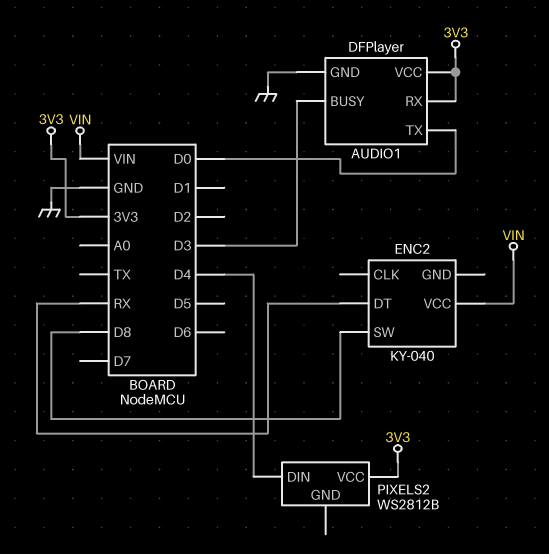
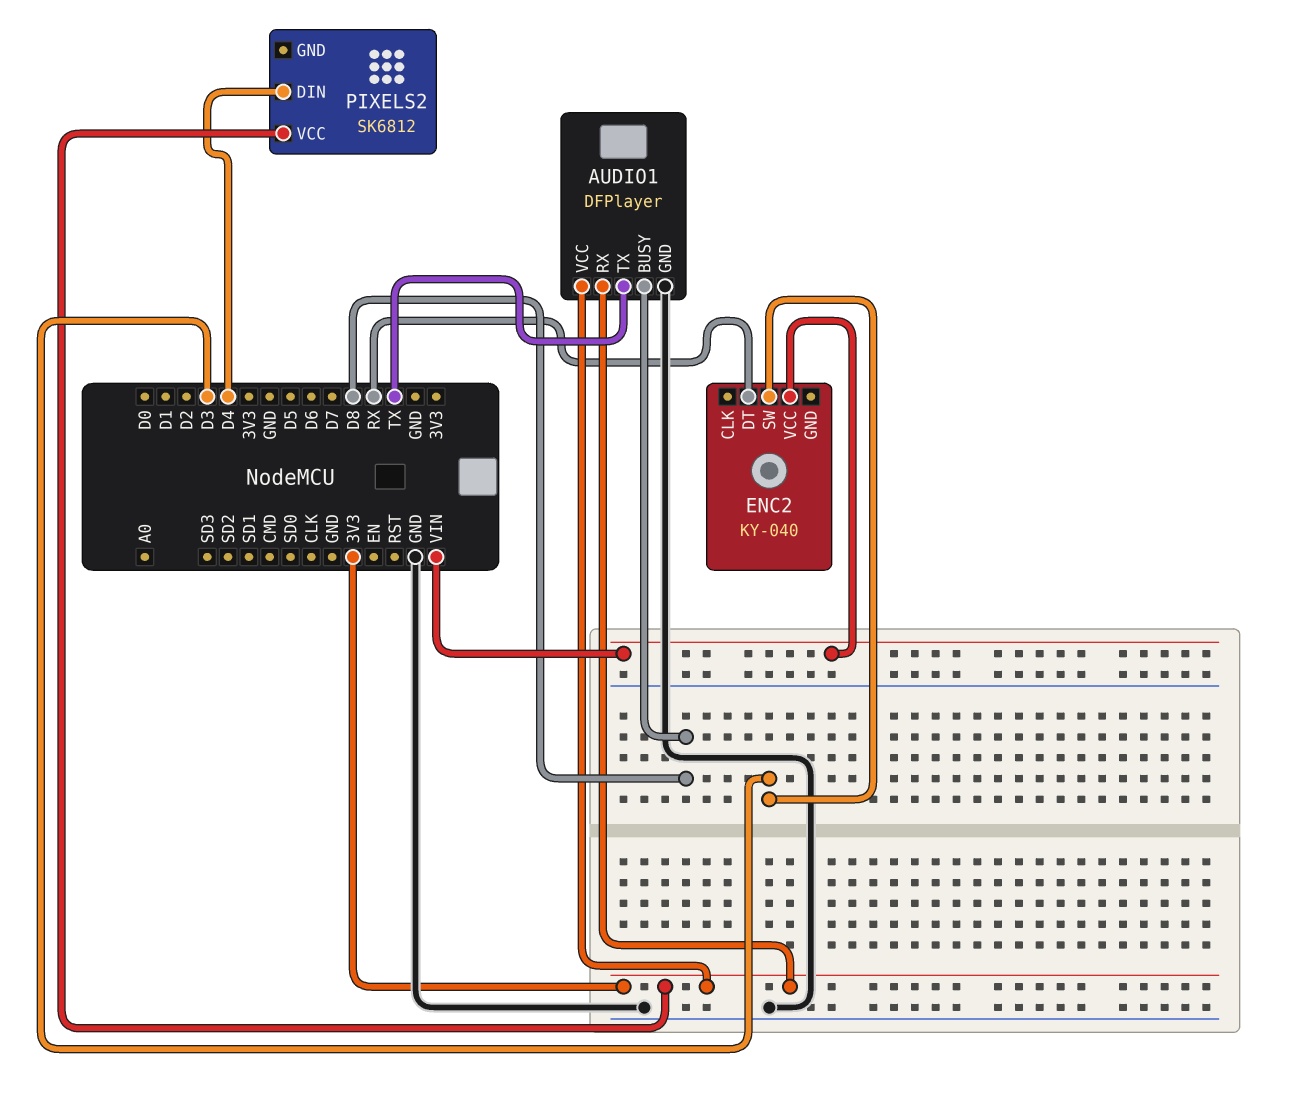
AUDIO1 pin BUSY: D3 -> D8
AUDIO1 pin TX: D0 -> TX
ENC2 pin SW: D8 -> D3
PIXELS2: WS2812B -> SK6812

